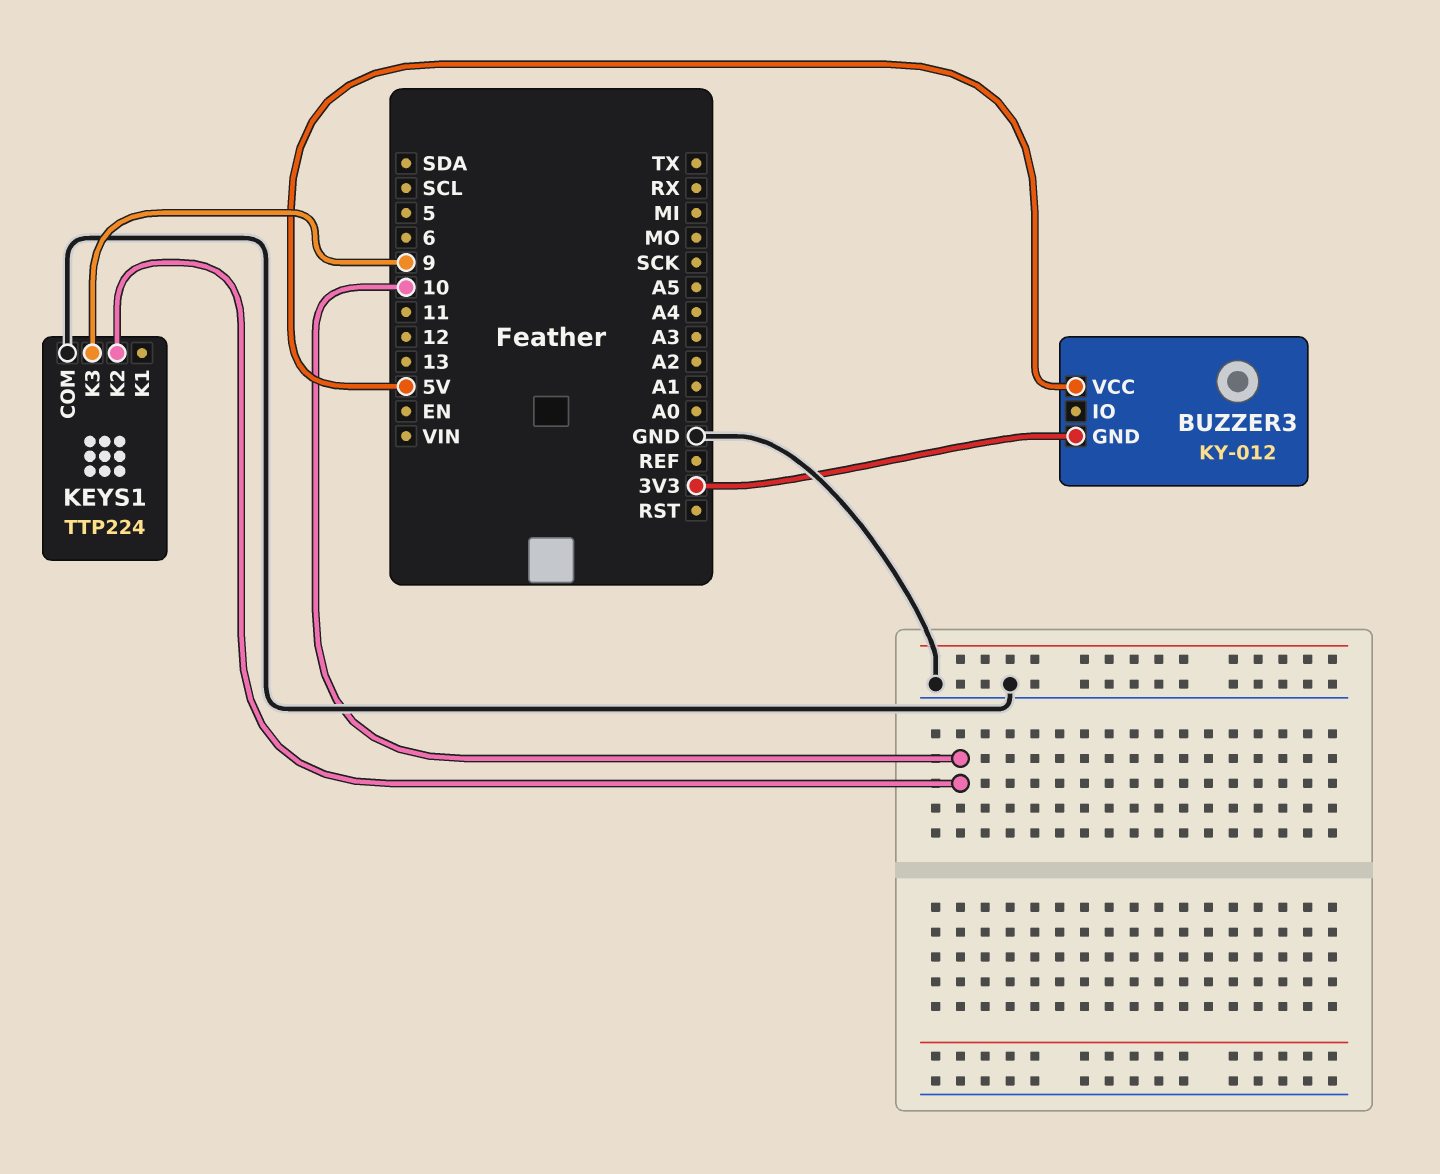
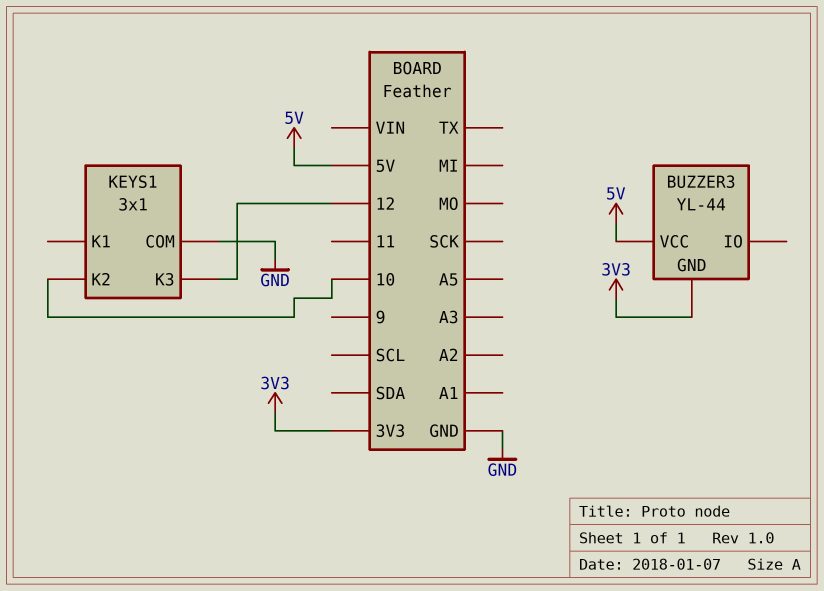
BUZZER3: KY-012 -> YL-44
KEYS1: TTP224 -> 3x1
KEYS1 pin K3: 9 -> 12

